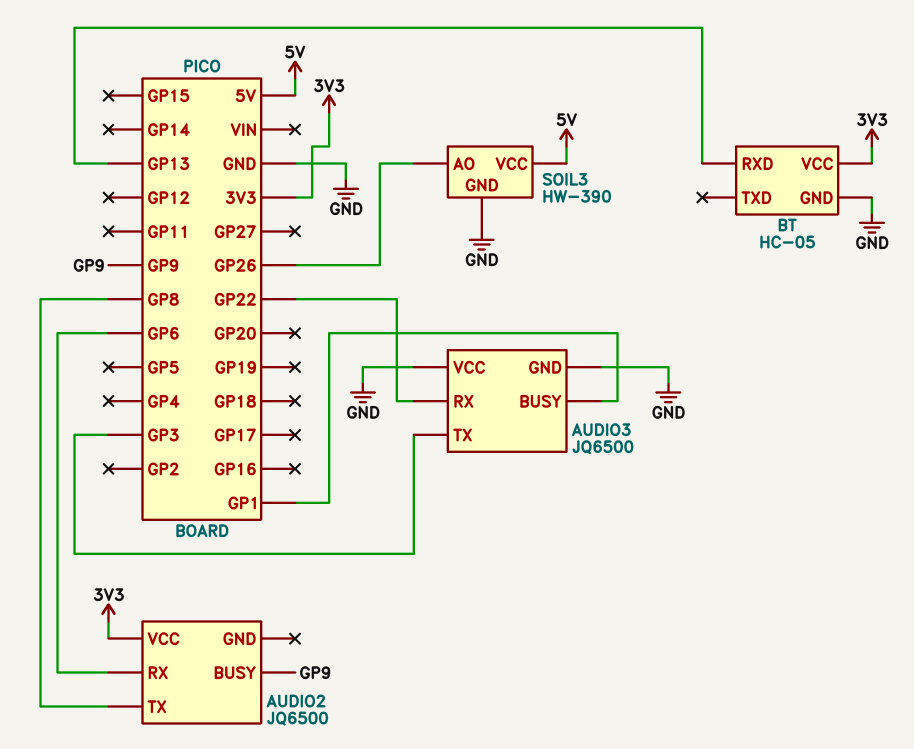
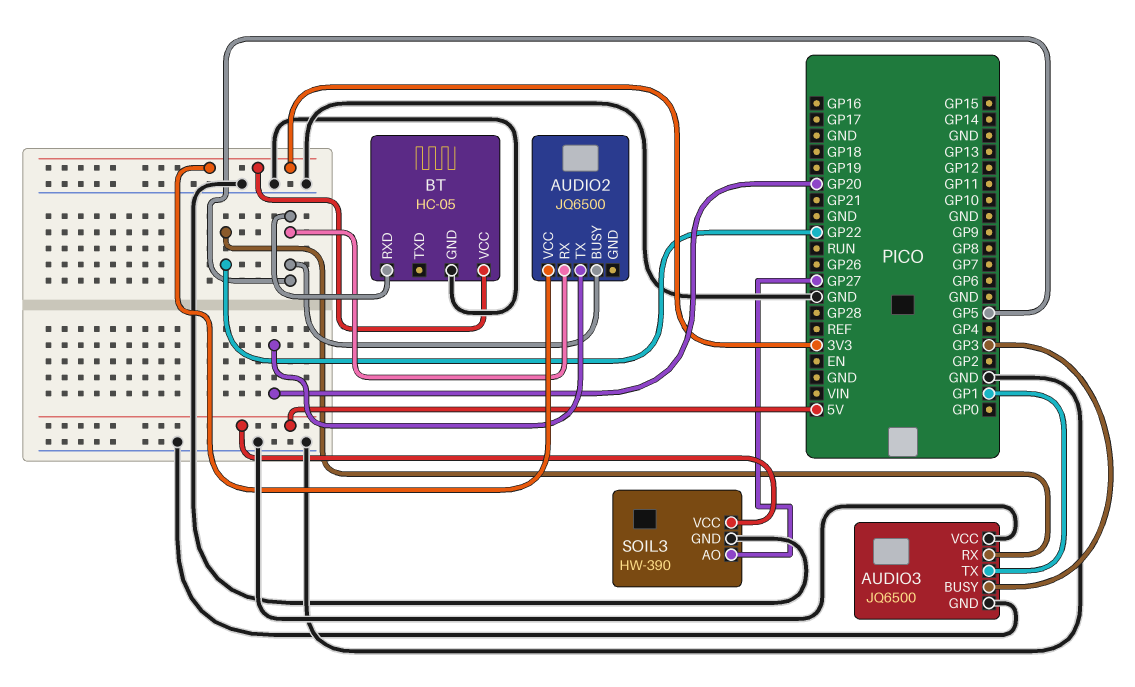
AUDIO2 pin BUSY: GP9 -> GP5
AUDIO2 pin RX: GP6 -> GP5
AUDIO2 pin TX: GP8 -> GP20
AUDIO3 pin BUSY: GP1 -> GP3
AUDIO3 pin TX: GP3 -> GP1
BT pin RXD: GP13 -> GP5
SOIL3 pin AO: GP26 -> GP27

